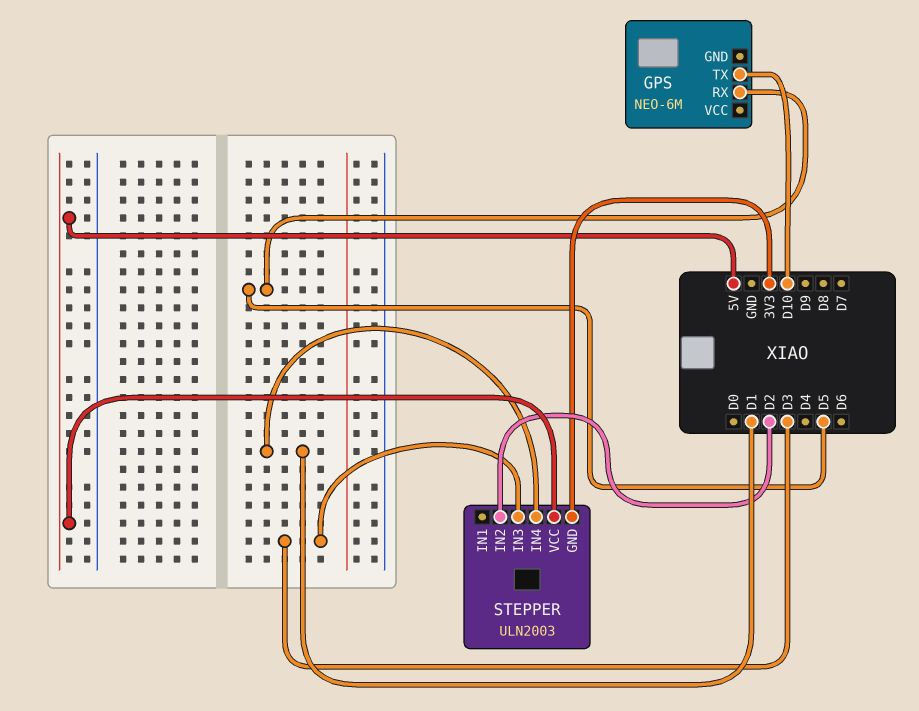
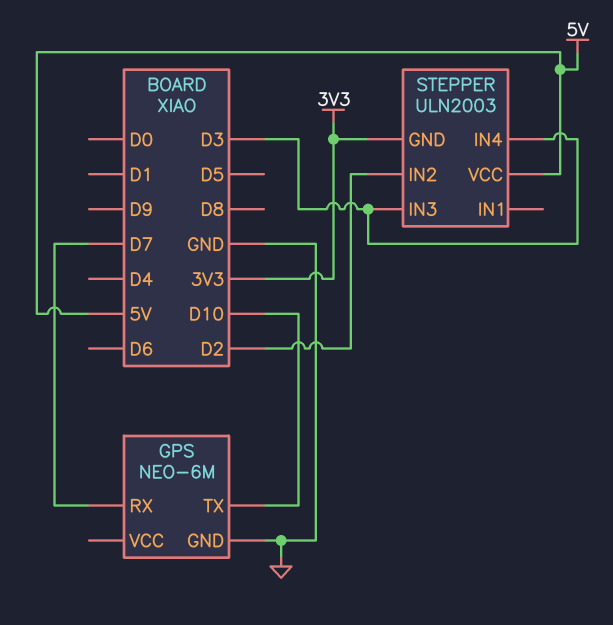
GPS pin GND: none -> GND
GPS pin RX: D5 -> D7
STEPPER pin IN4: D1 -> D3

